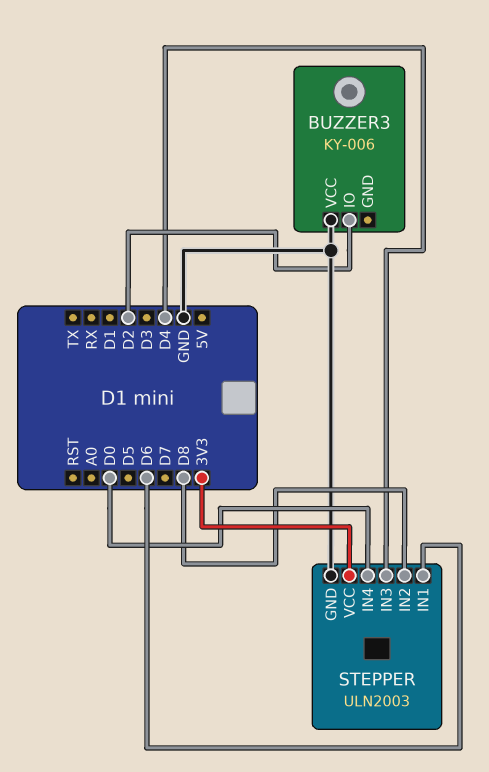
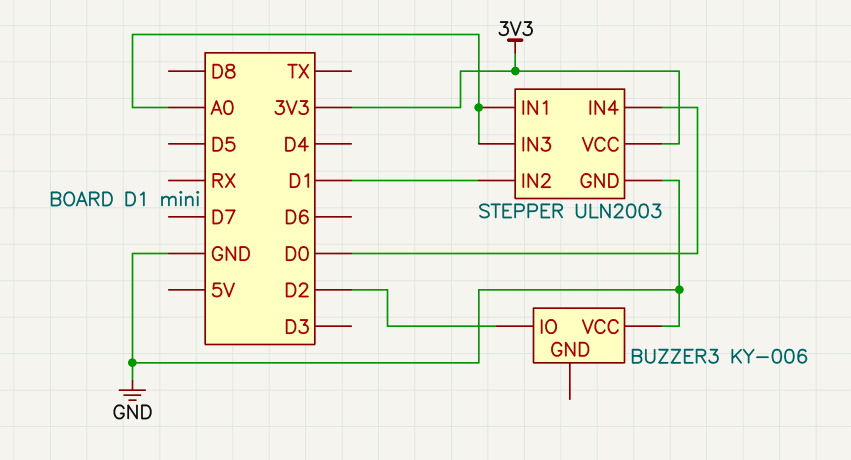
STEPPER pin IN1: D6 -> A0
STEPPER pin IN2: D8 -> D1
STEPPER pin IN3: D4 -> A0

